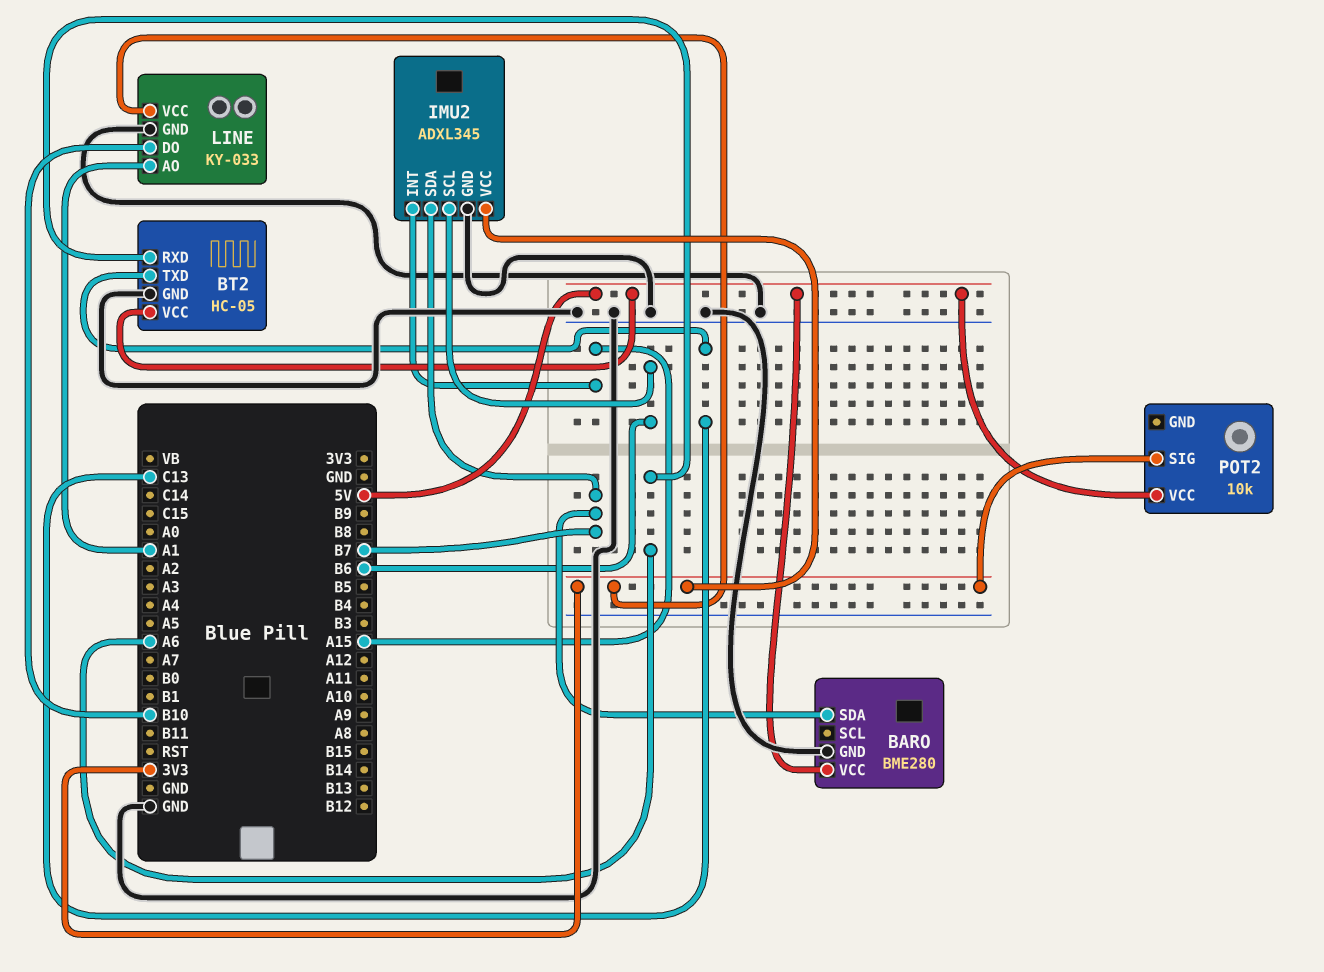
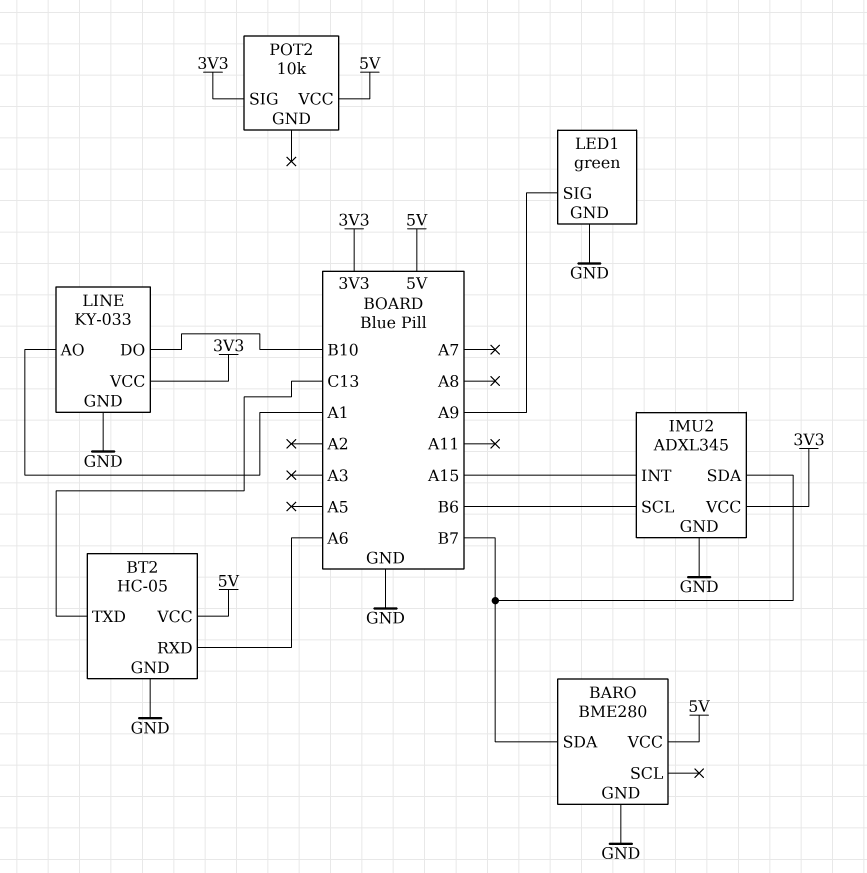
LED1: none -> green
LED1 pin GND: none -> GND
LED1 pin SIG: none -> A9

